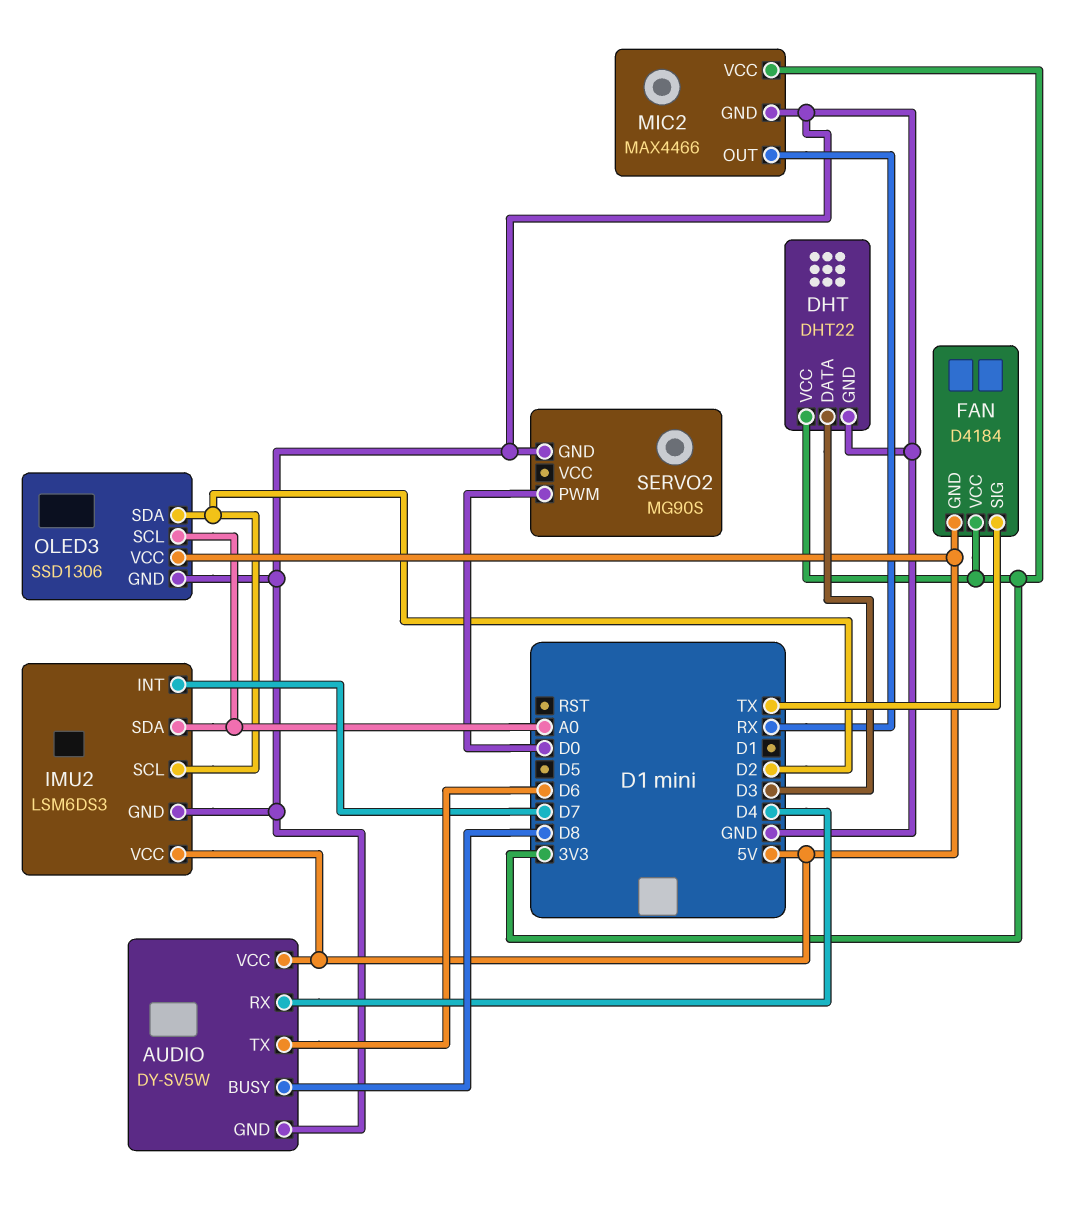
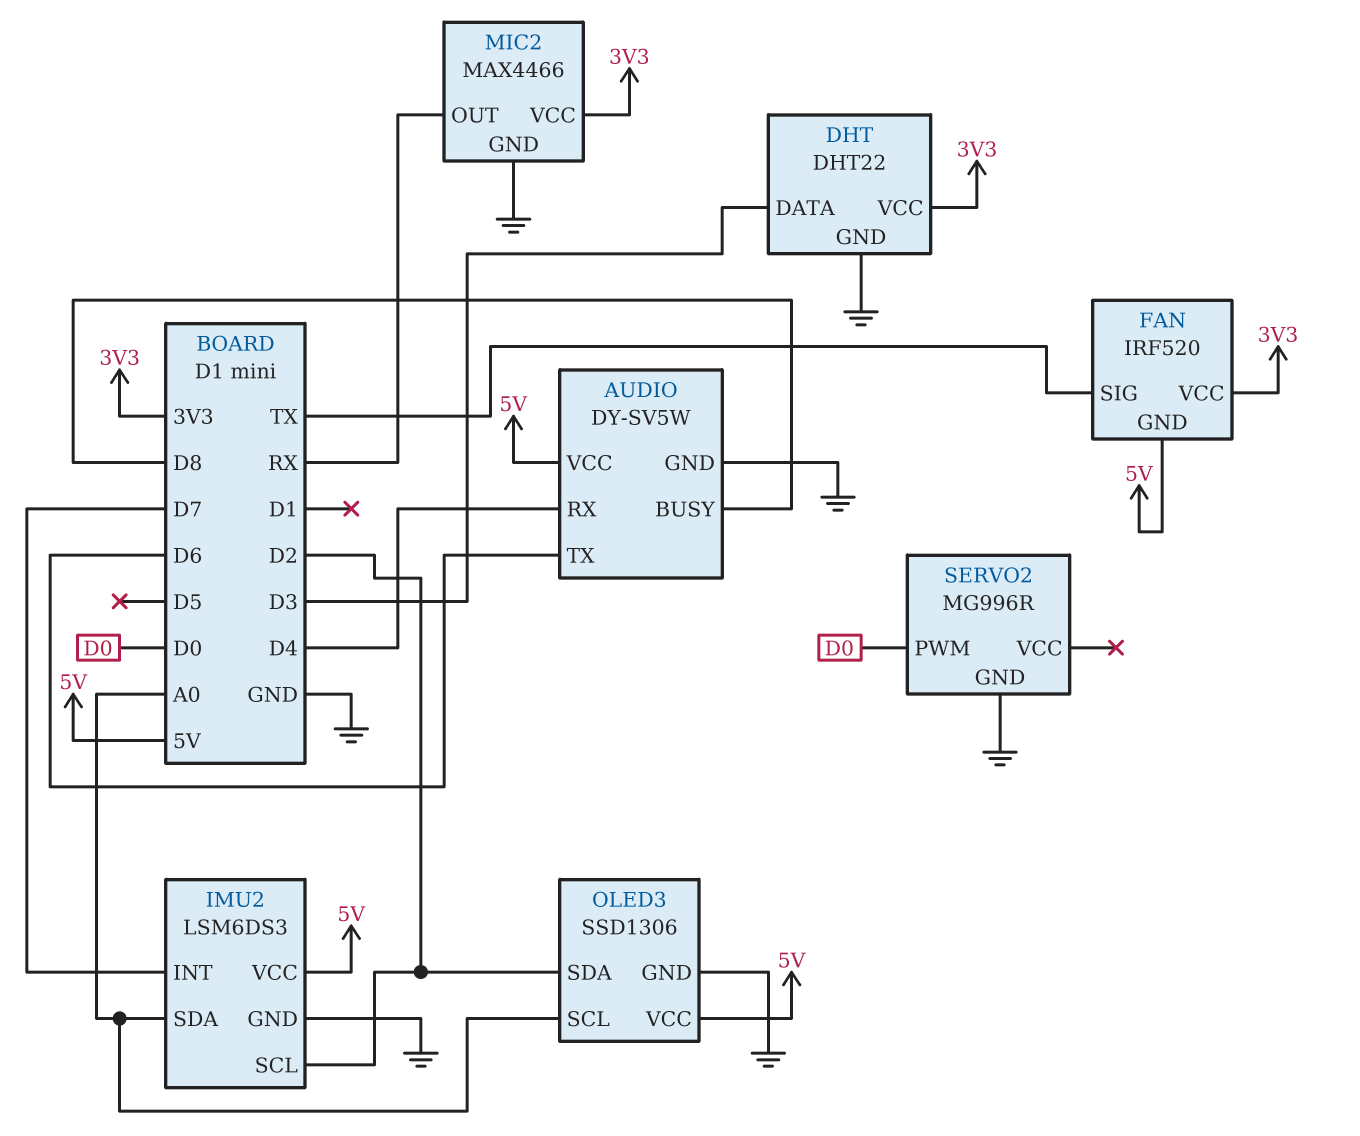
FAN: D4184 -> IRF520
SERVO2: MG90S -> MG996R

